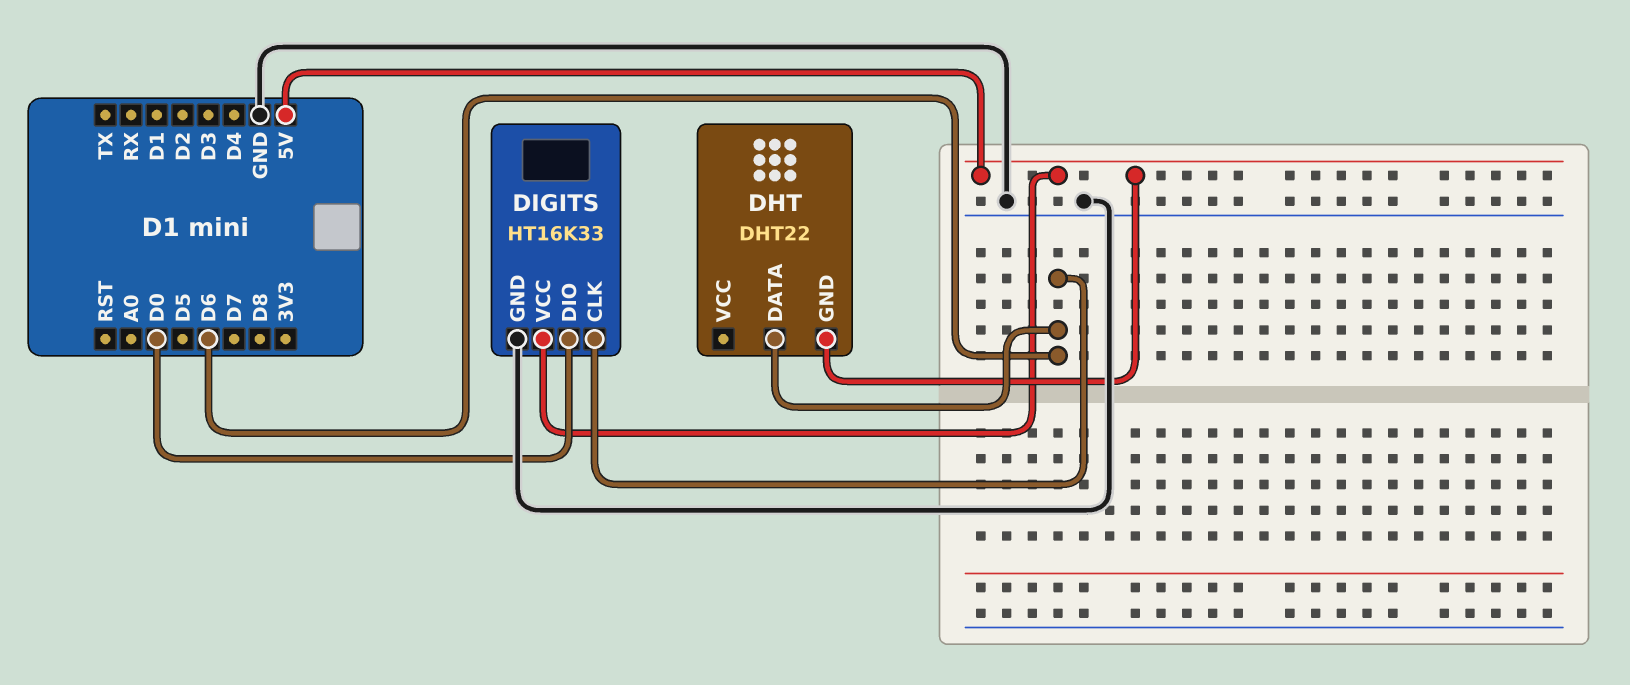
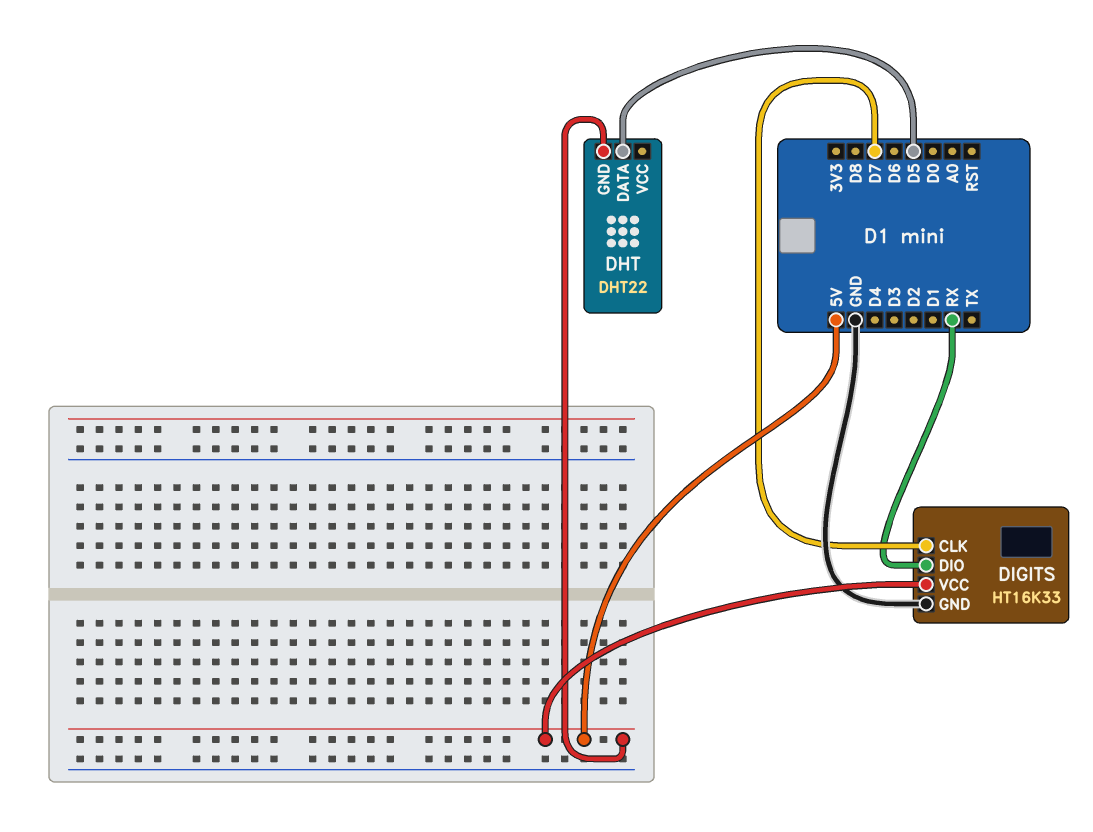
DHT pin DATA: D6 -> D5
DIGITS pin CLK: D6 -> D7
DIGITS pin DIO: D0 -> RX

